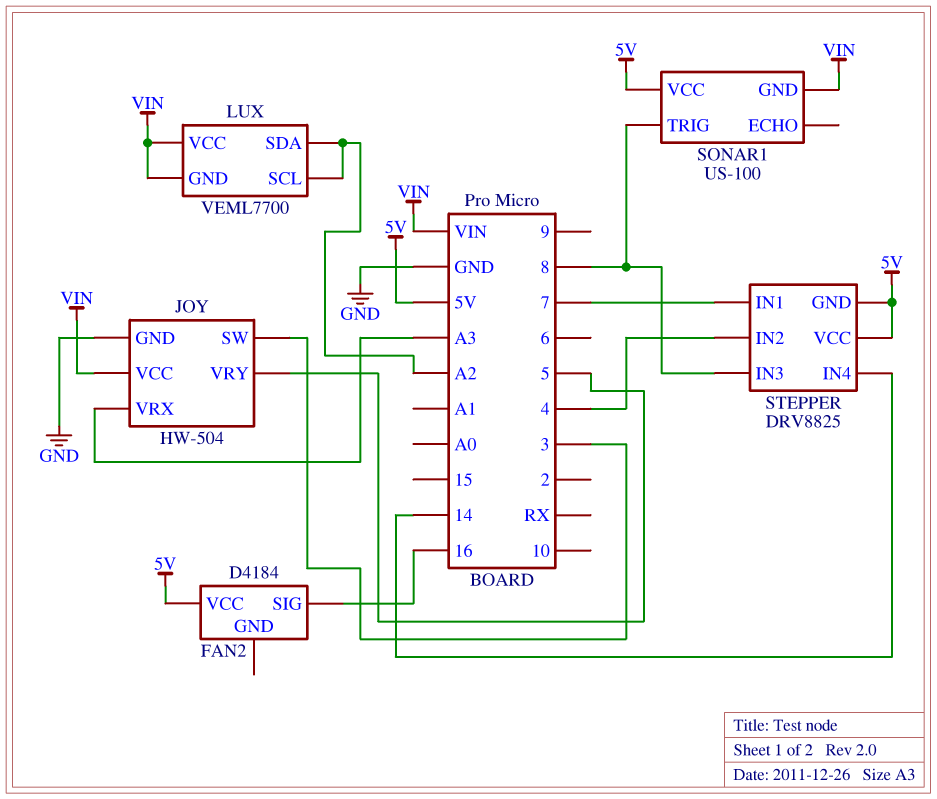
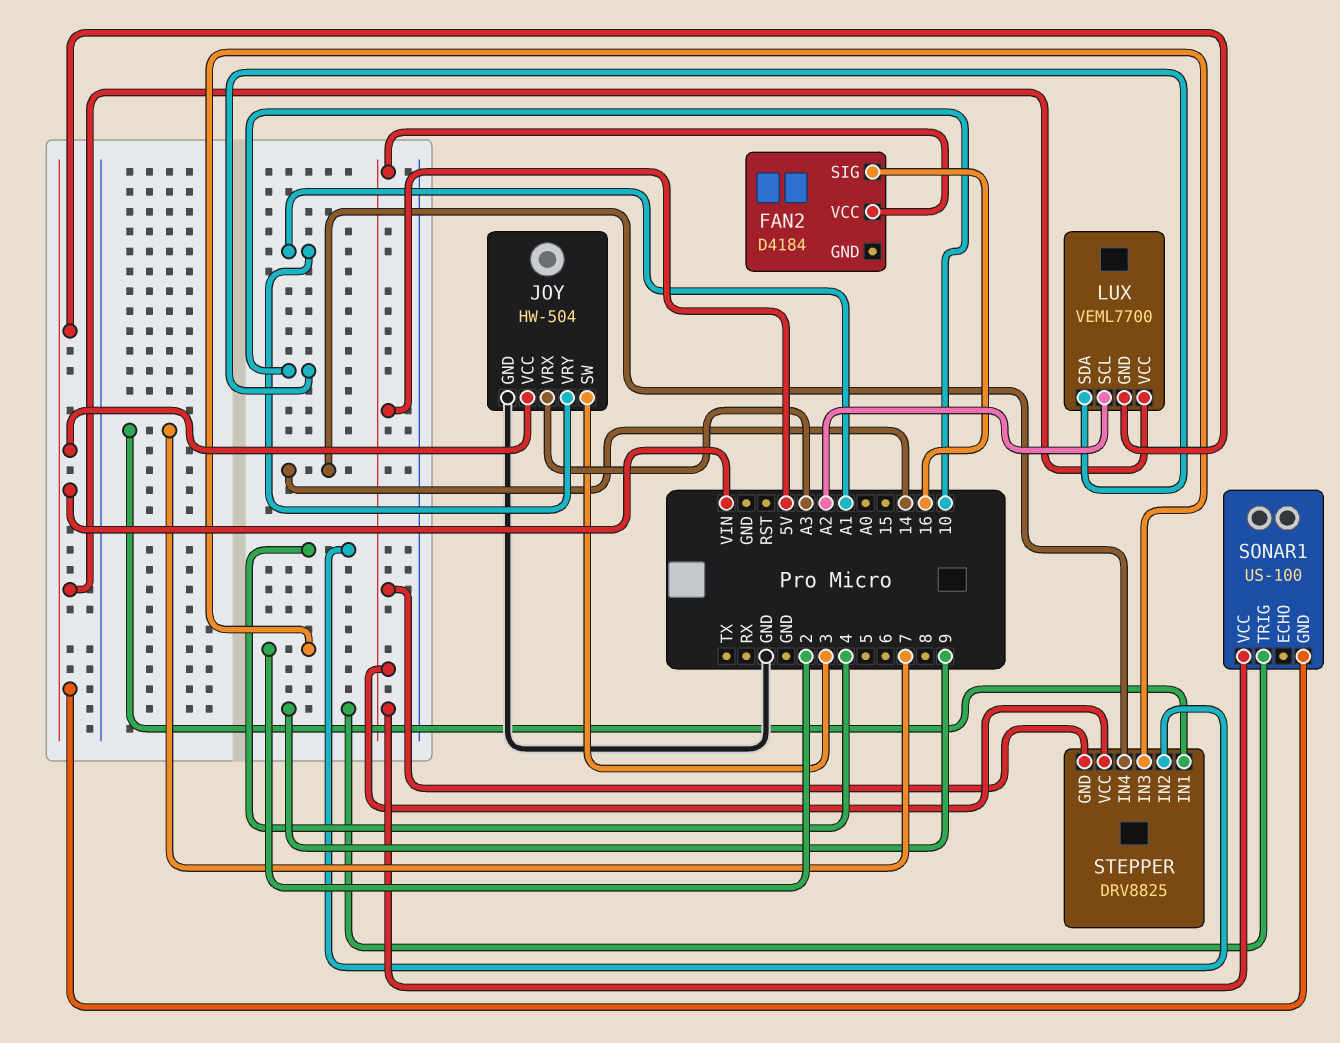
JOY pin VRY: 5 -> A1
LUX pin SDA: A2 -> 10
SONAR1 pin TRIG: 8 -> 9
STEPPER pin IN3: 8 -> 2

